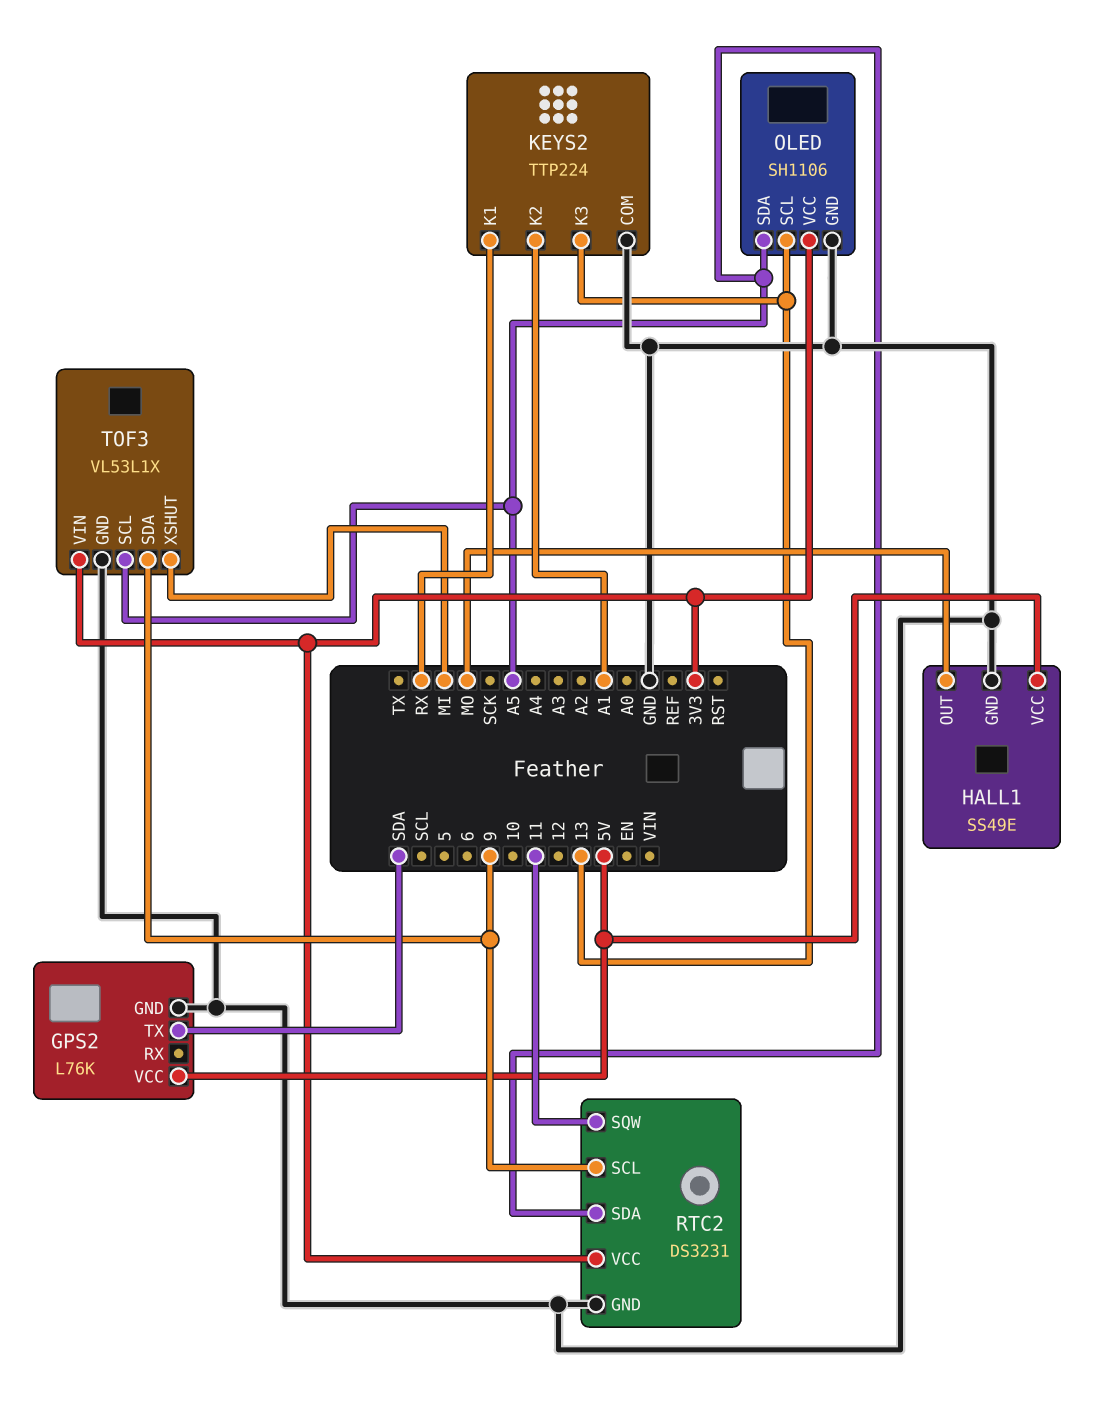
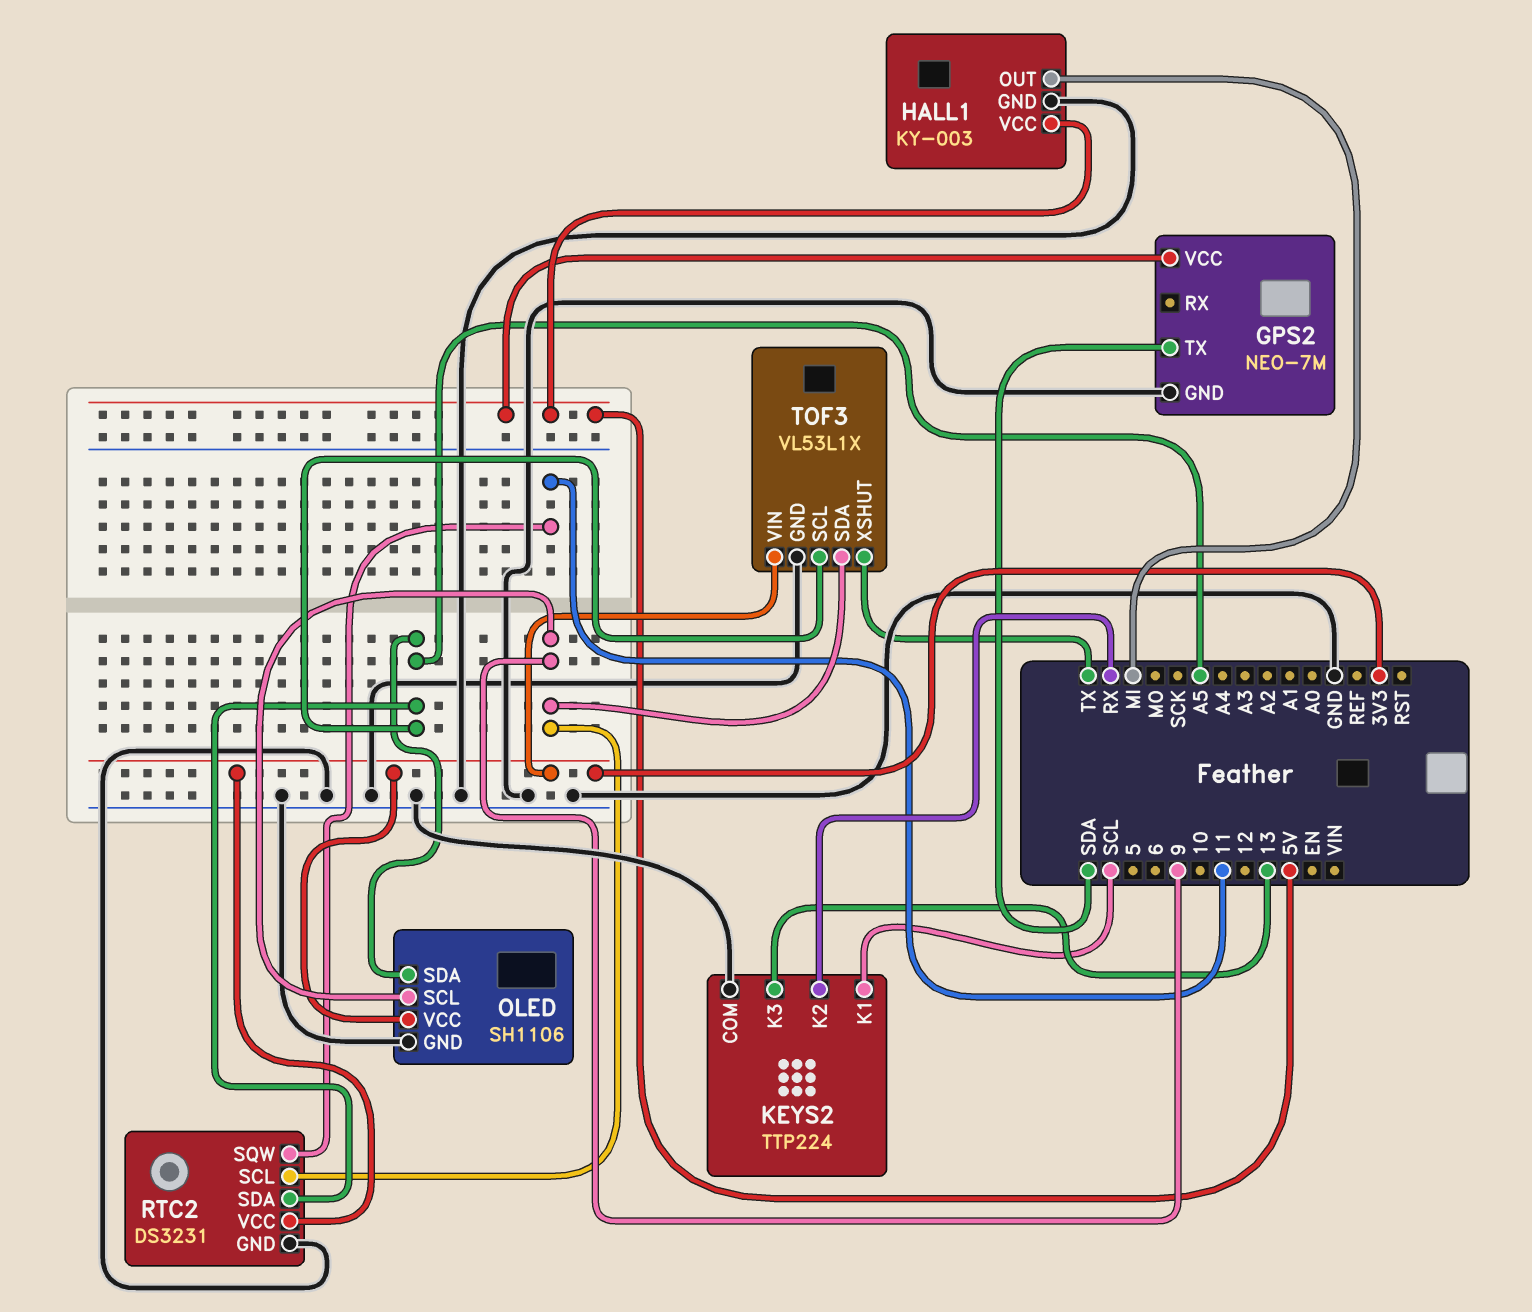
GPS2: L76K -> NEO-7M
HALL1: SS49E -> KY-003
HALL1 pin OUT: MO -> MI
KEYS2 pin K1: RX -> SCL
KEYS2 pin K2: A1 -> RX
OLED pin SCL: 13 -> 9
TOF3 pin XSHUT: MI -> TX

